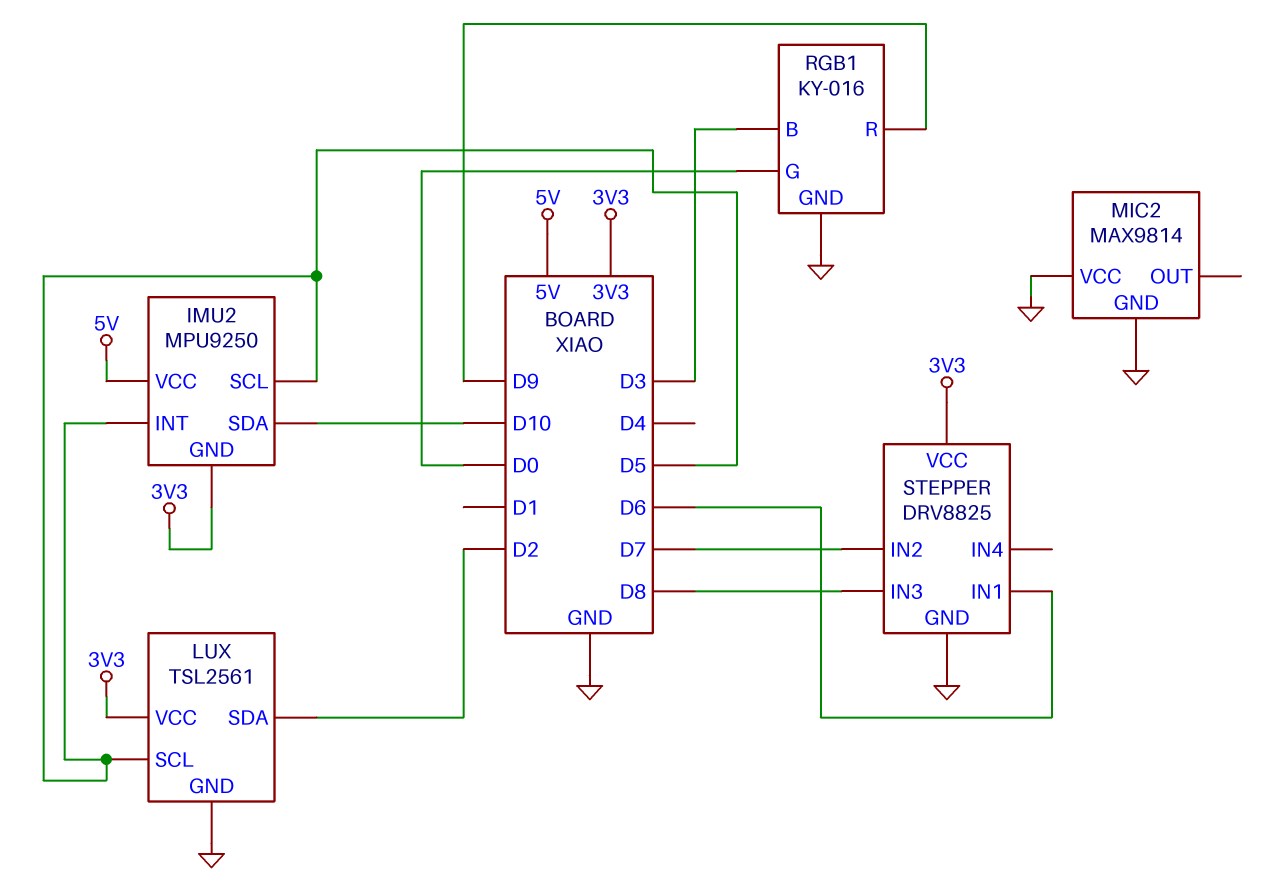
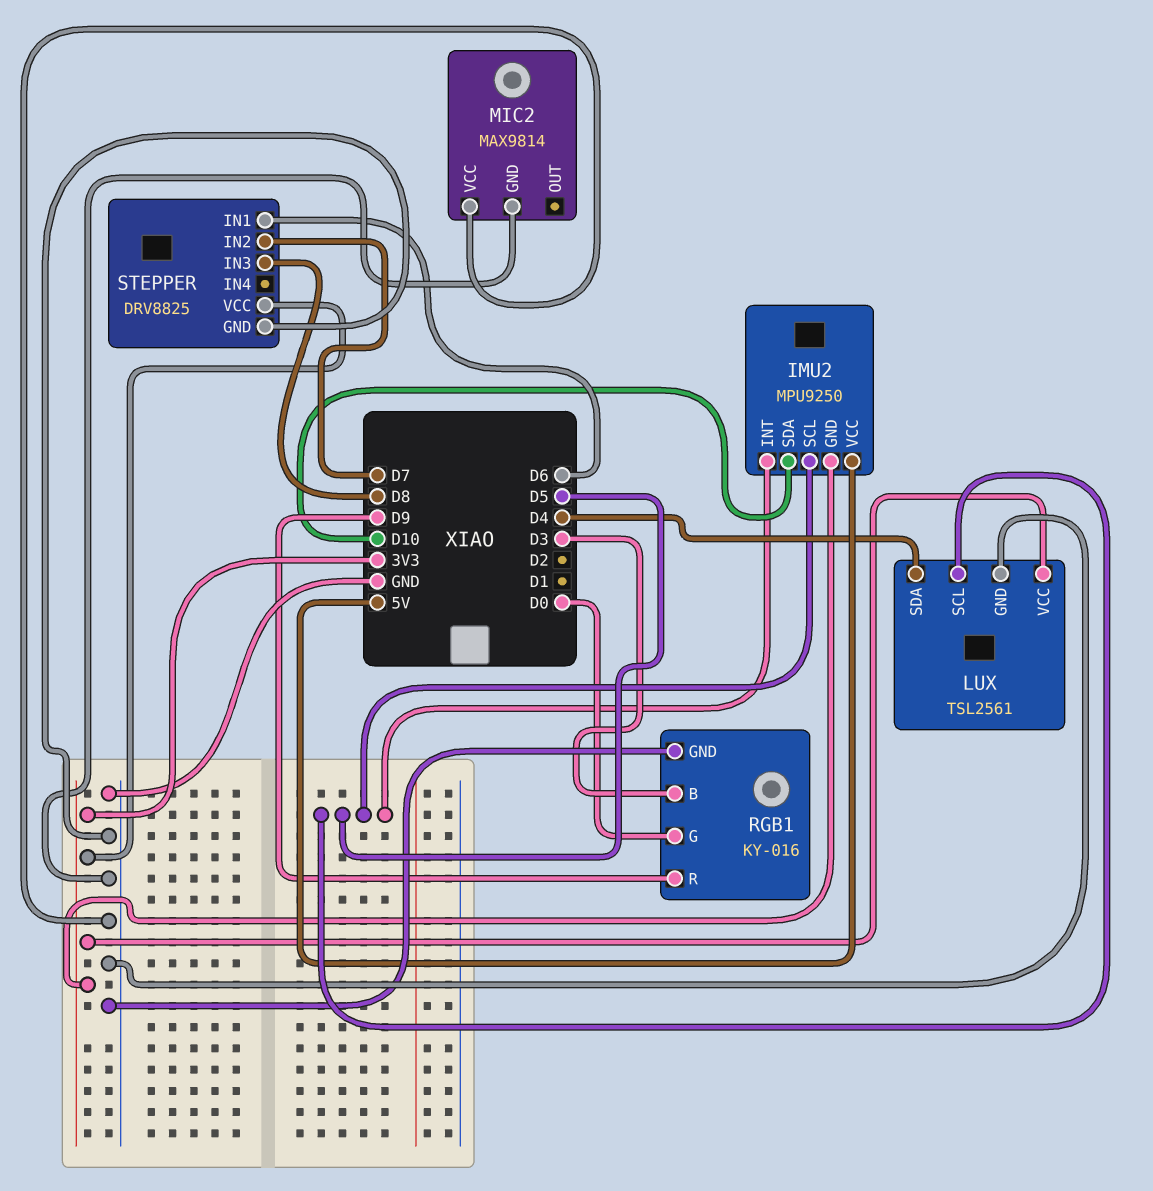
LUX pin SDA: D2 -> D4

